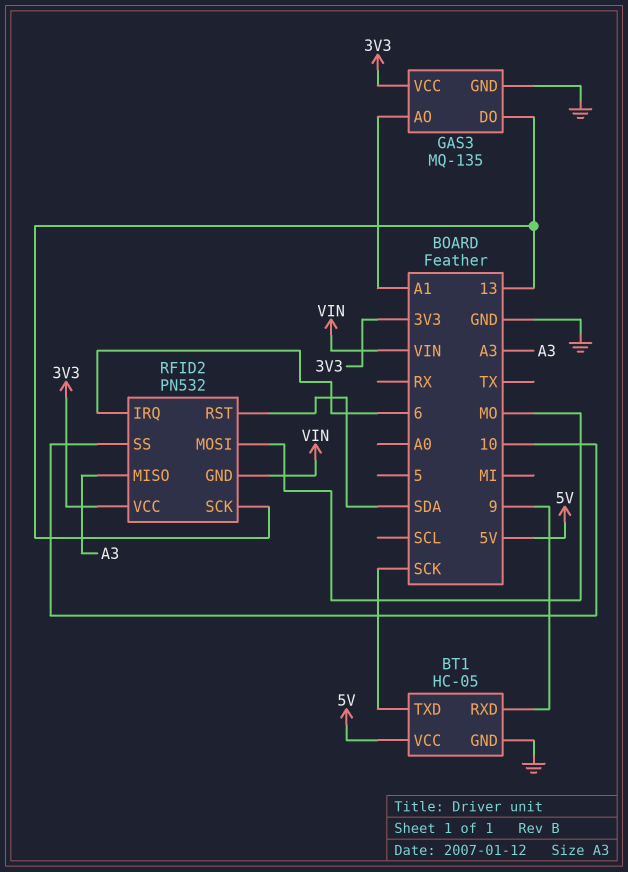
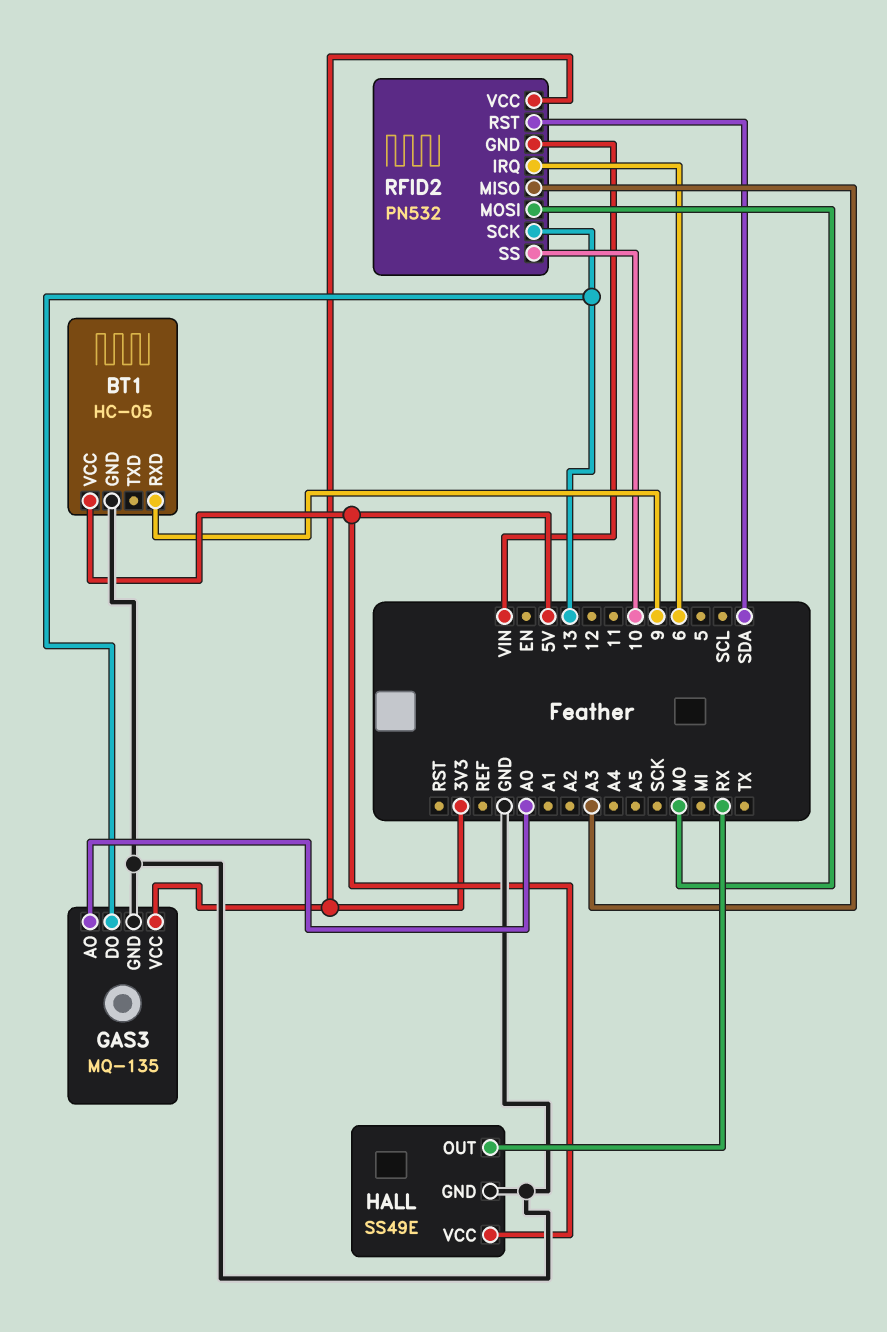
BT1 pin TXD: SCK -> none
GAS3 pin AO: A1 -> A0
HALL: none -> SS49E
HALL pin GND: none -> GND
HALL pin OUT: none -> RX
HALL pin VCC: none -> 5V

